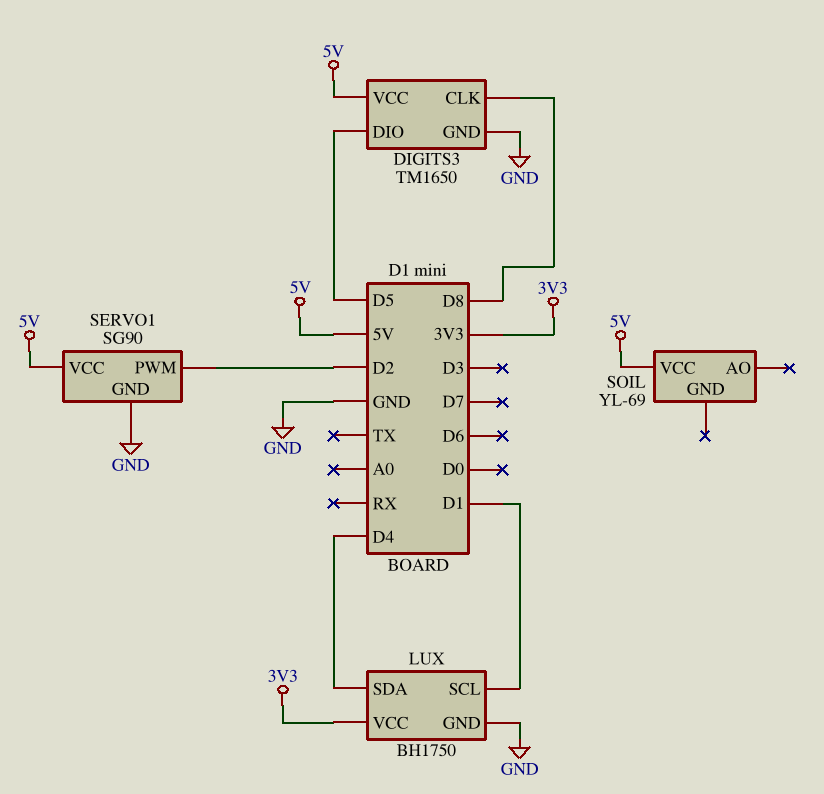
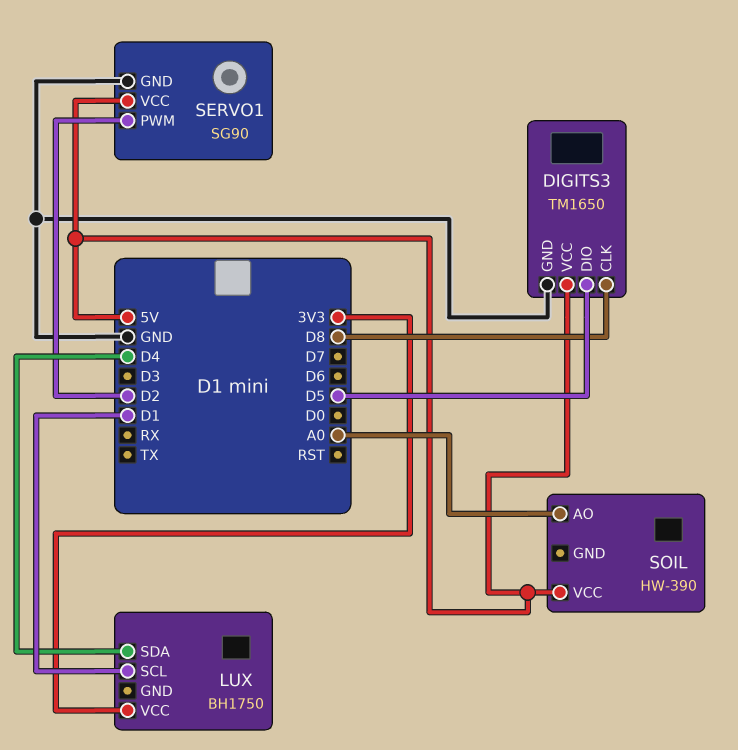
LUX pin GND: GND -> none
SOIL: YL-69 -> HW-390
SOIL pin AO: none -> A0

